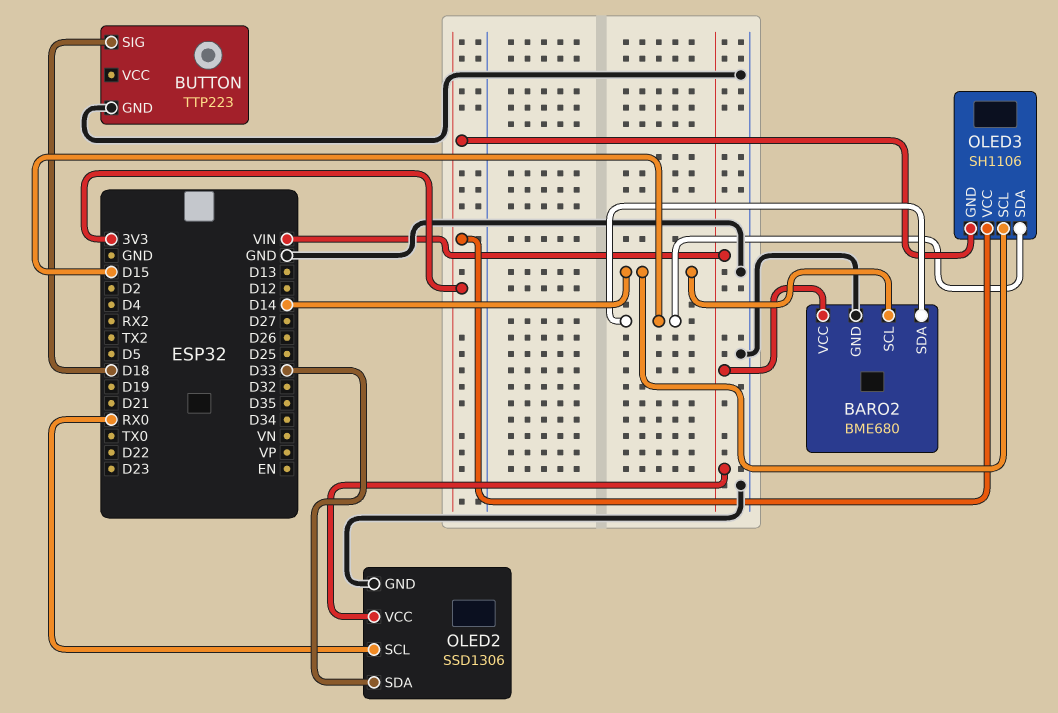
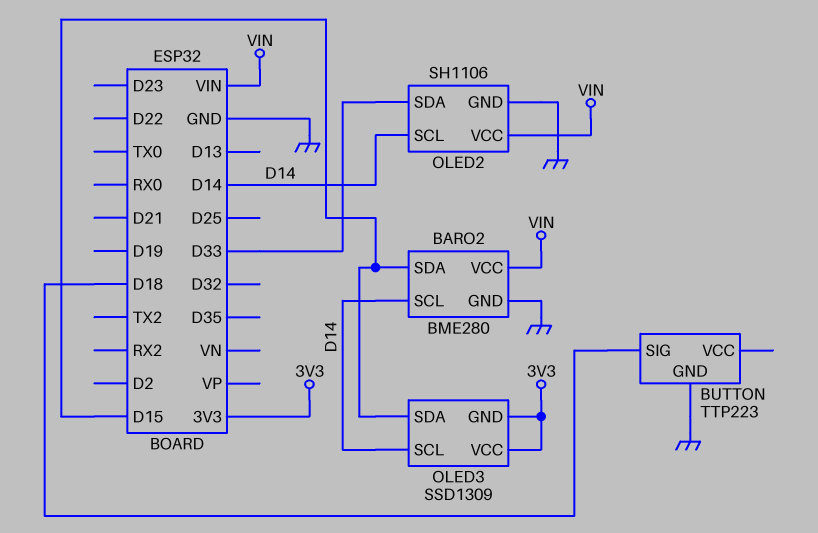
BARO2: BME680 -> BME280
OLED2: SSD1306 -> SH1106
OLED2 pin SCL: RX0 -> D14
OLED3: SH1106 -> SSD1309

